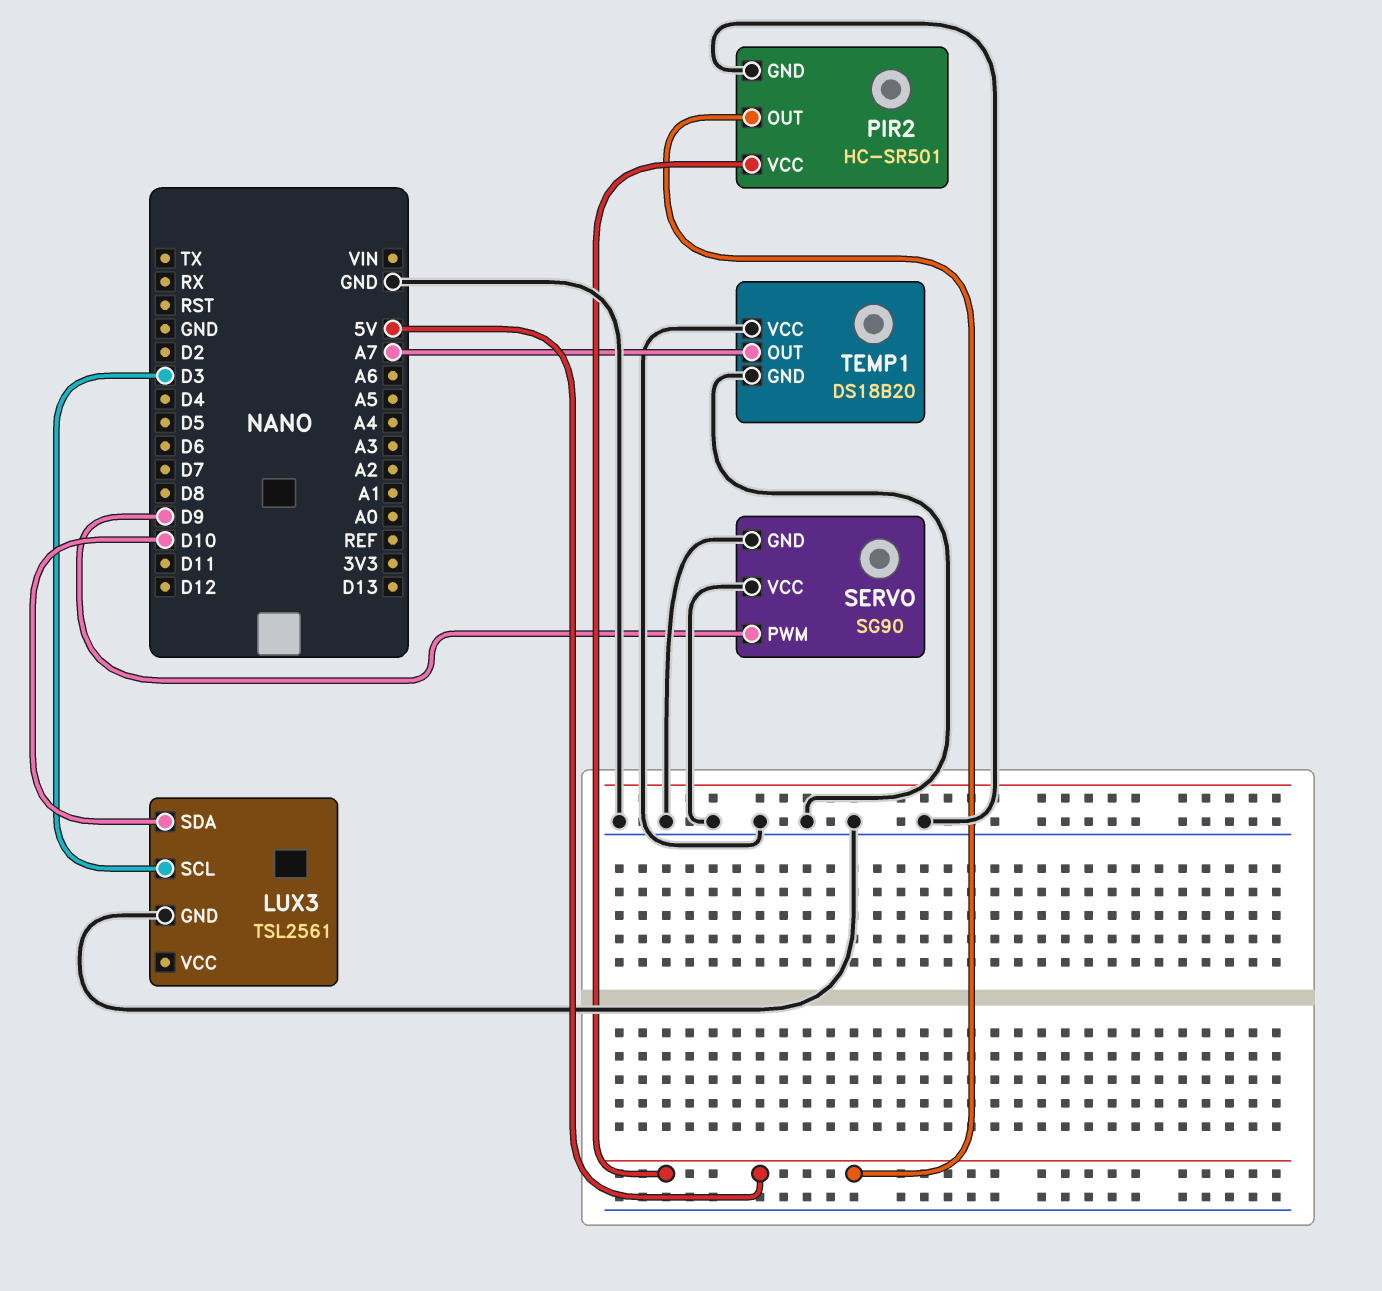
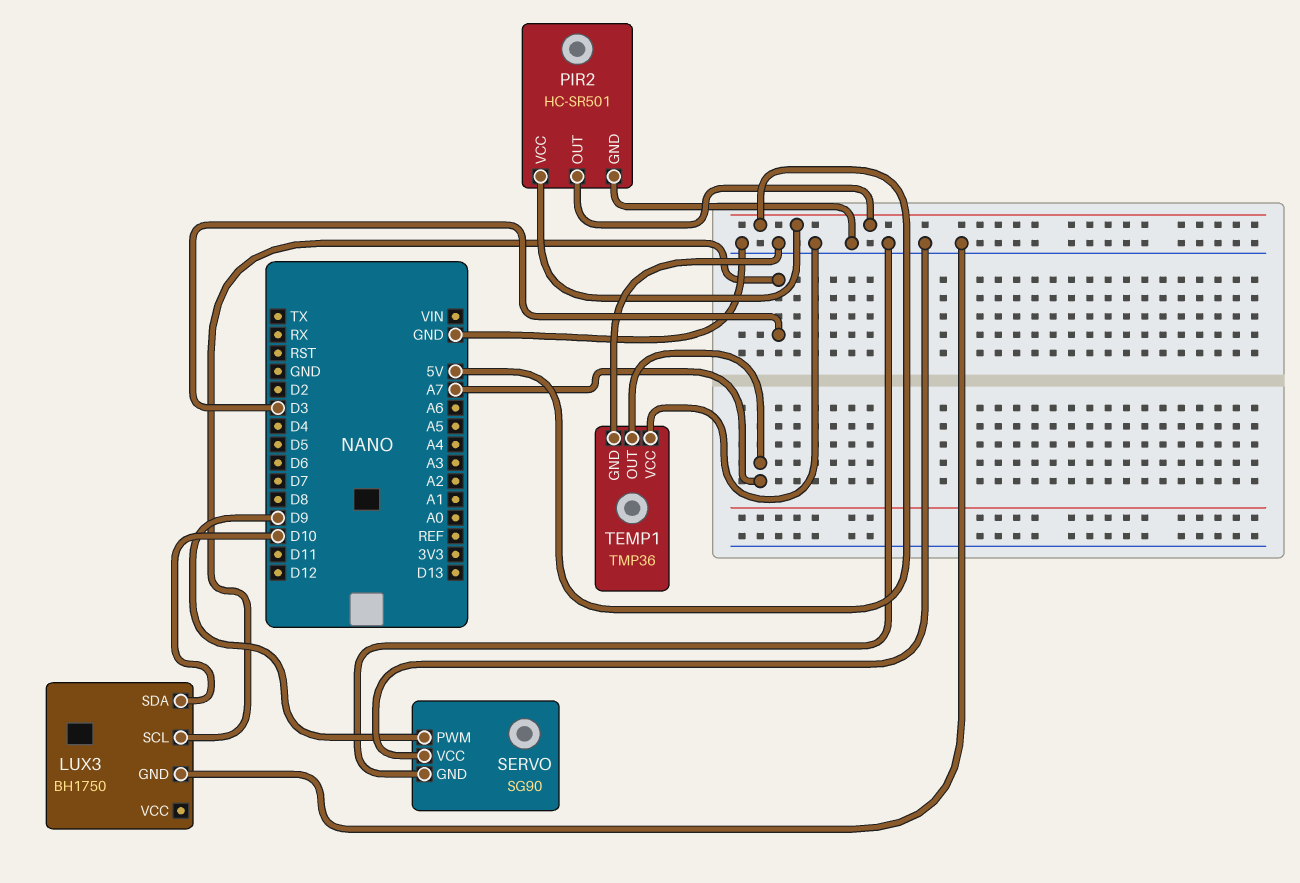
LUX3: TSL2561 -> BH1750
TEMP1: DS18B20 -> TMP36

